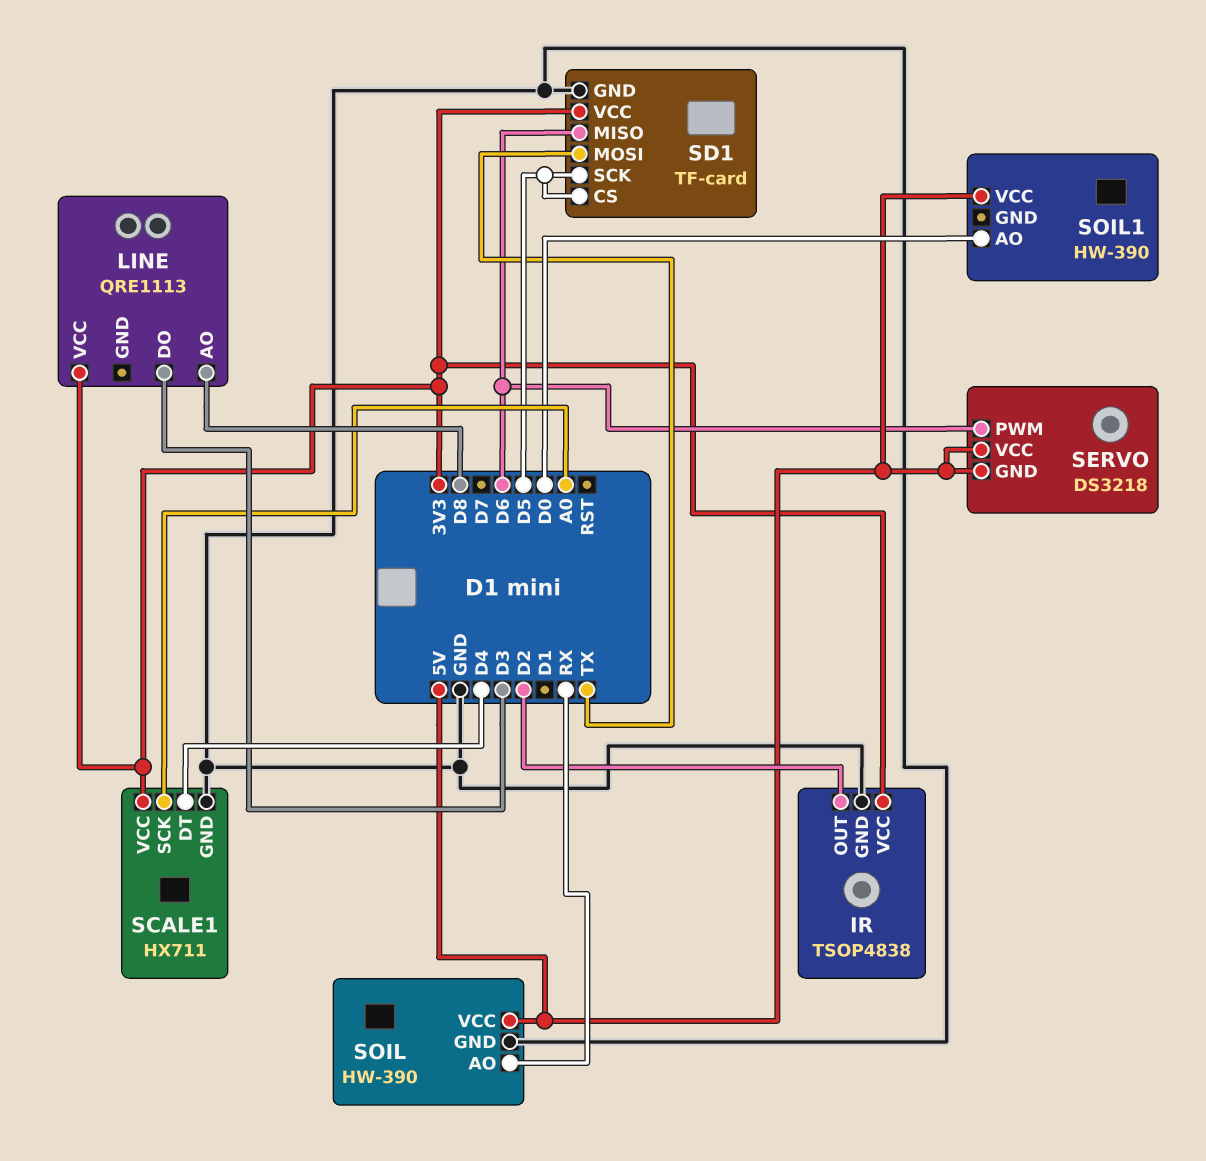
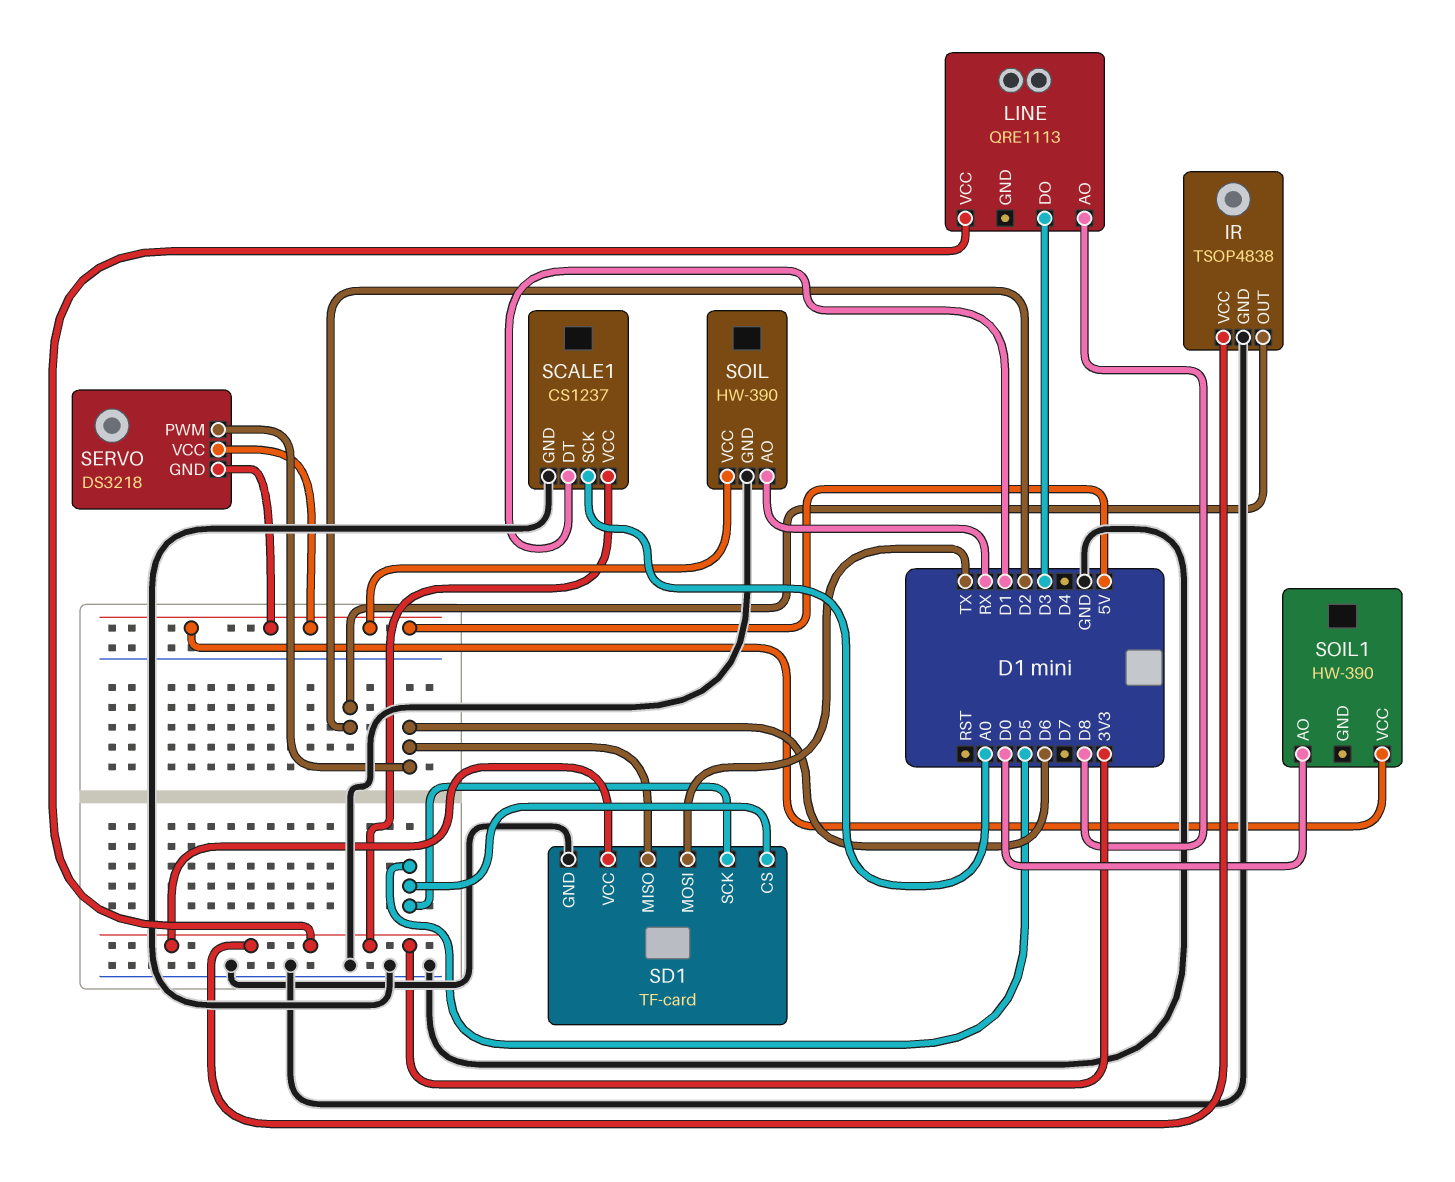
SCALE1: HX711 -> CS1237
SCALE1 pin DT: D4 -> D1

